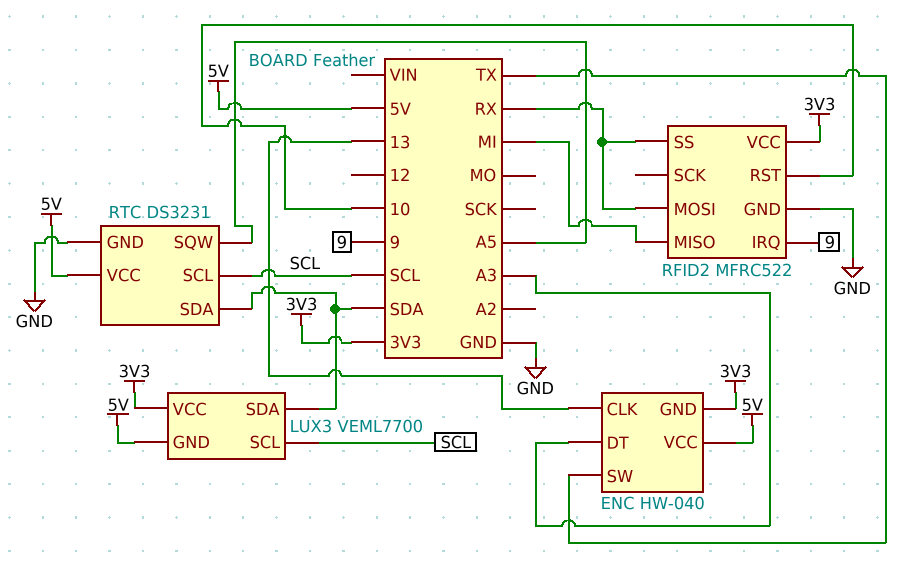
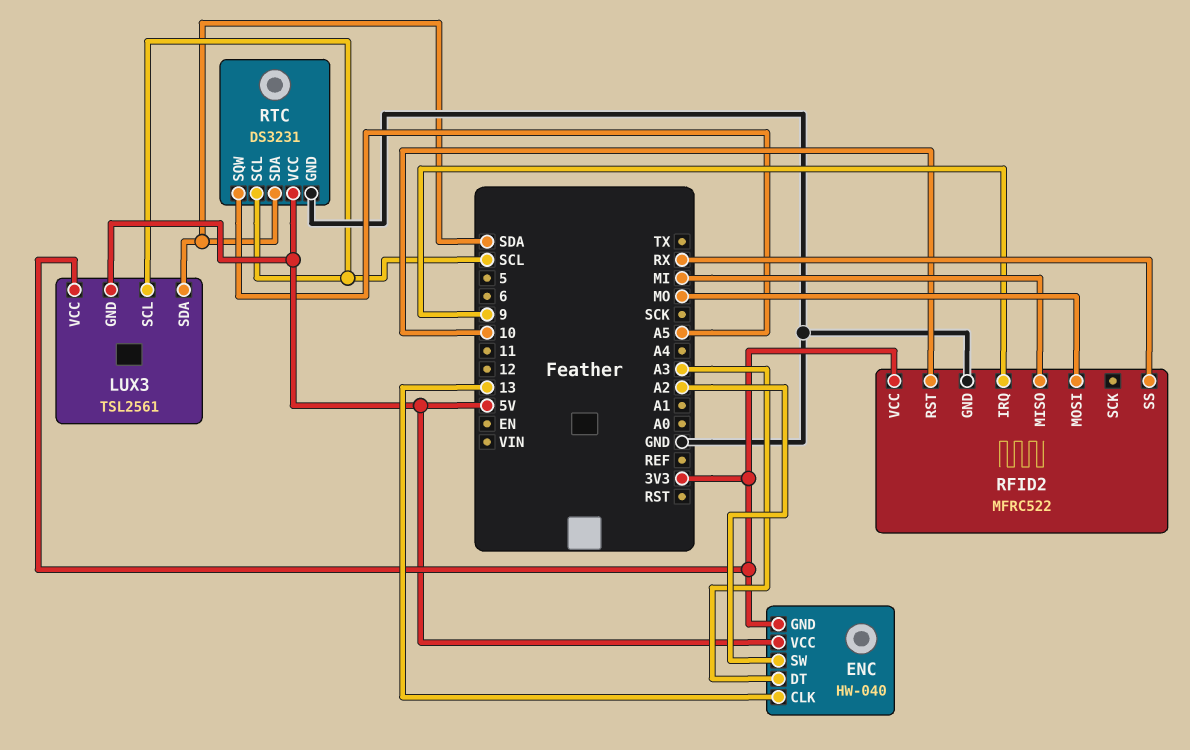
ENC pin SW: TX -> A2
LUX3: VEML7700 -> TSL2561
RFID2 pin MOSI: RX -> MO

